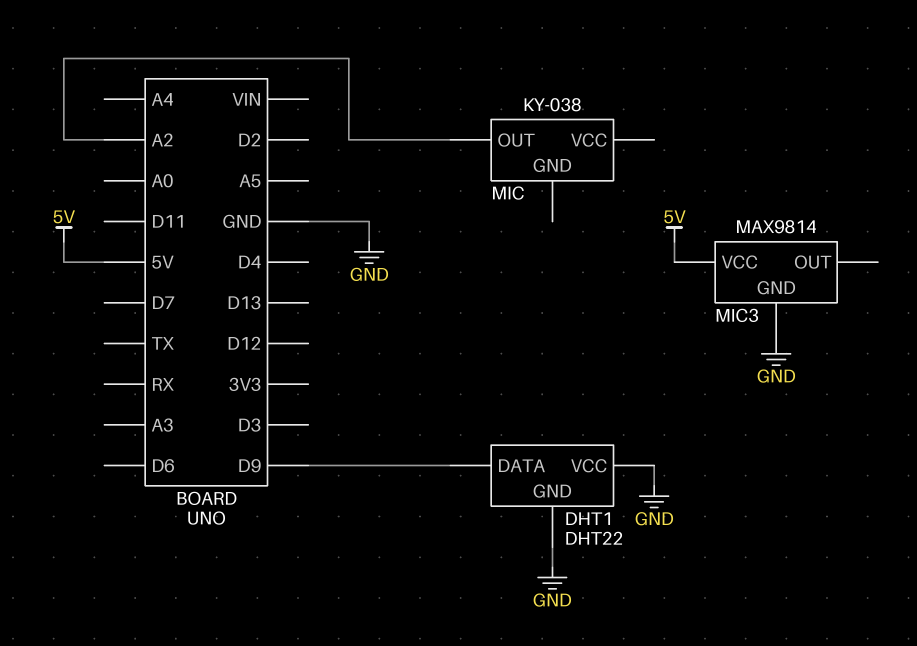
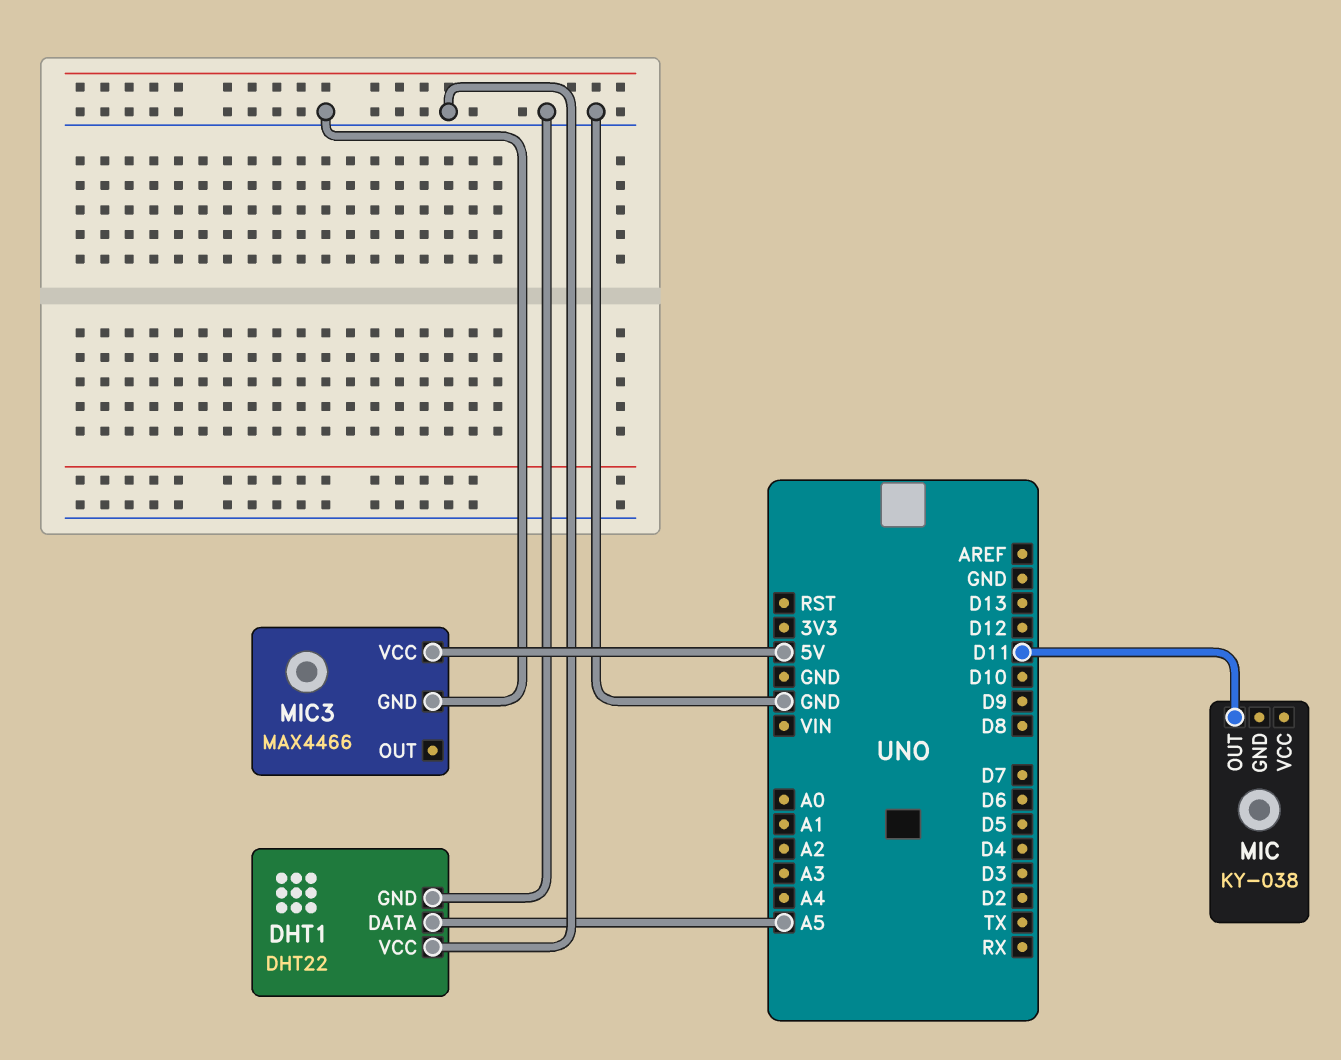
DHT1 pin DATA: D9 -> A5
MIC pin OUT: A2 -> D11
MIC3: MAX9814 -> MAX4466

